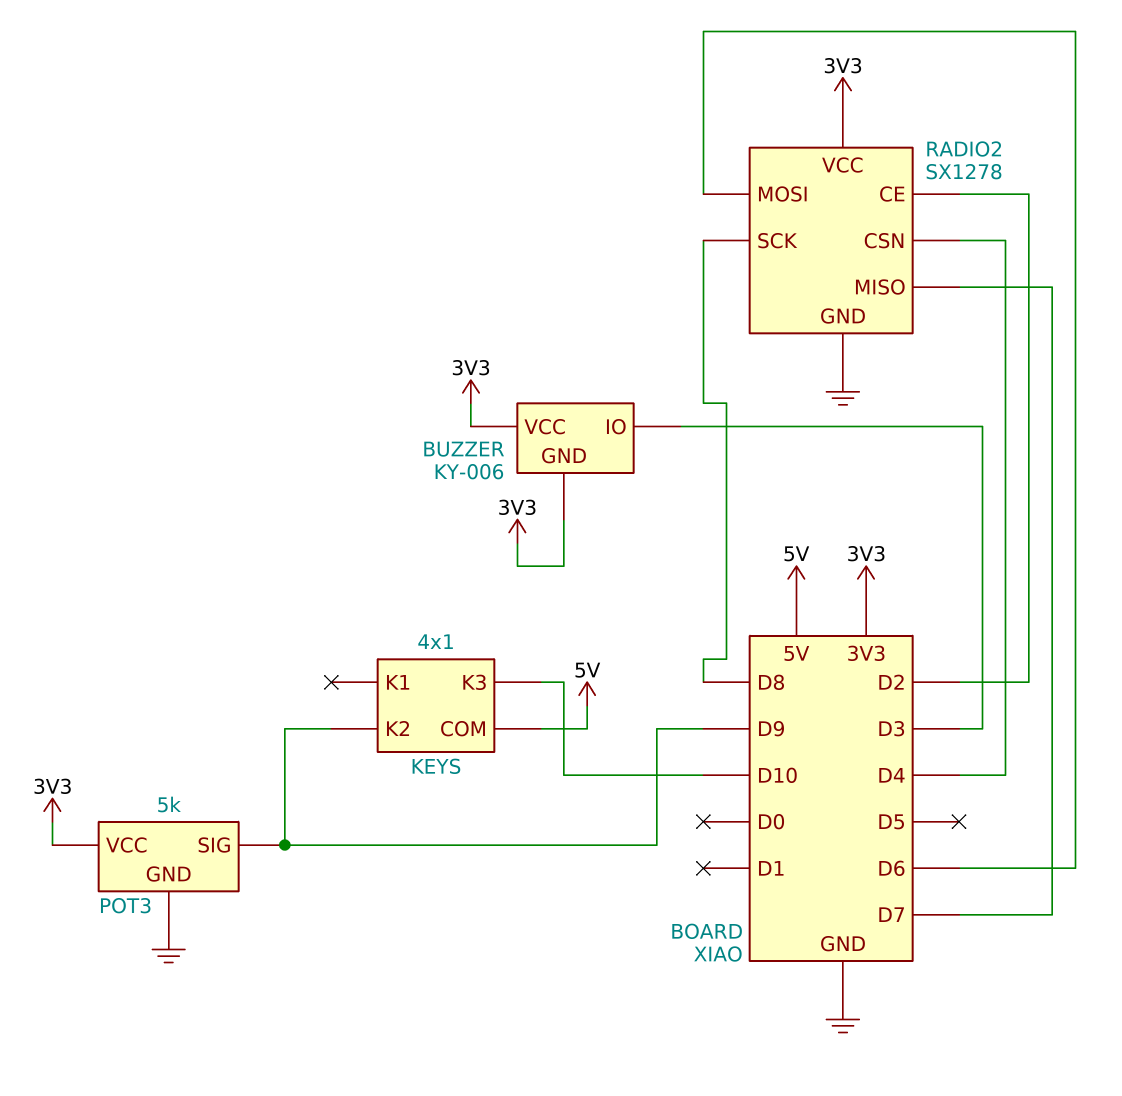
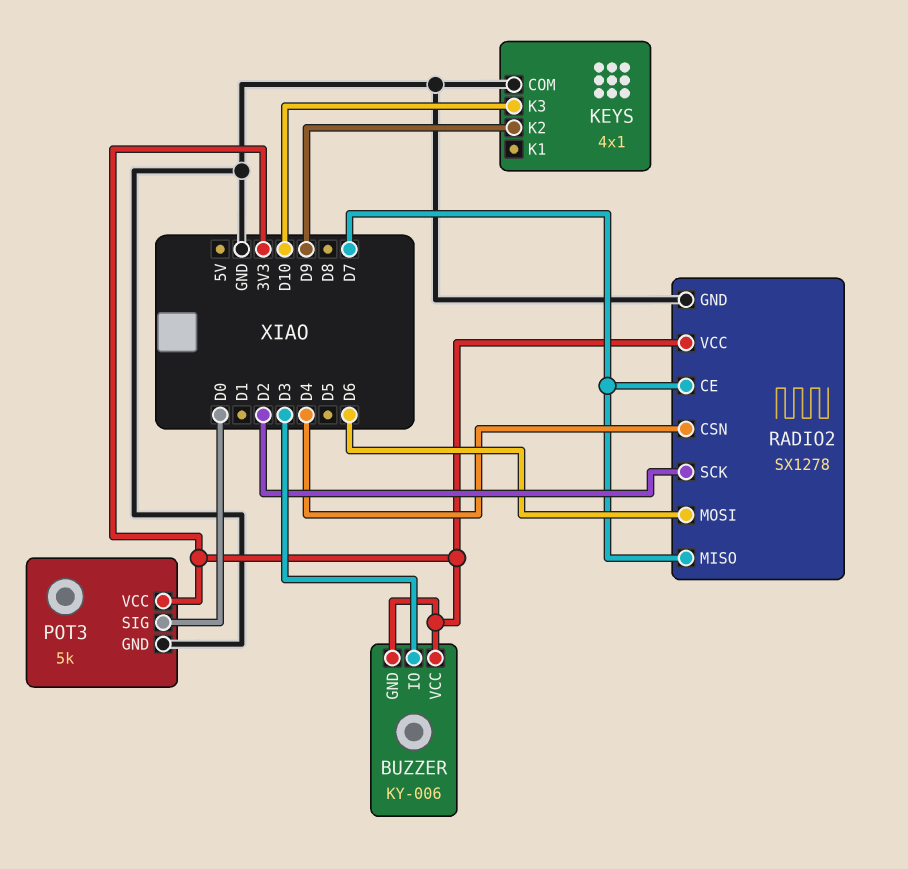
KEYS pin COM: 5V -> GND
POT3 pin SIG: D9 -> D0
RADIO2 pin CE: D2 -> D7
RADIO2 pin SCK: D8 -> D2

